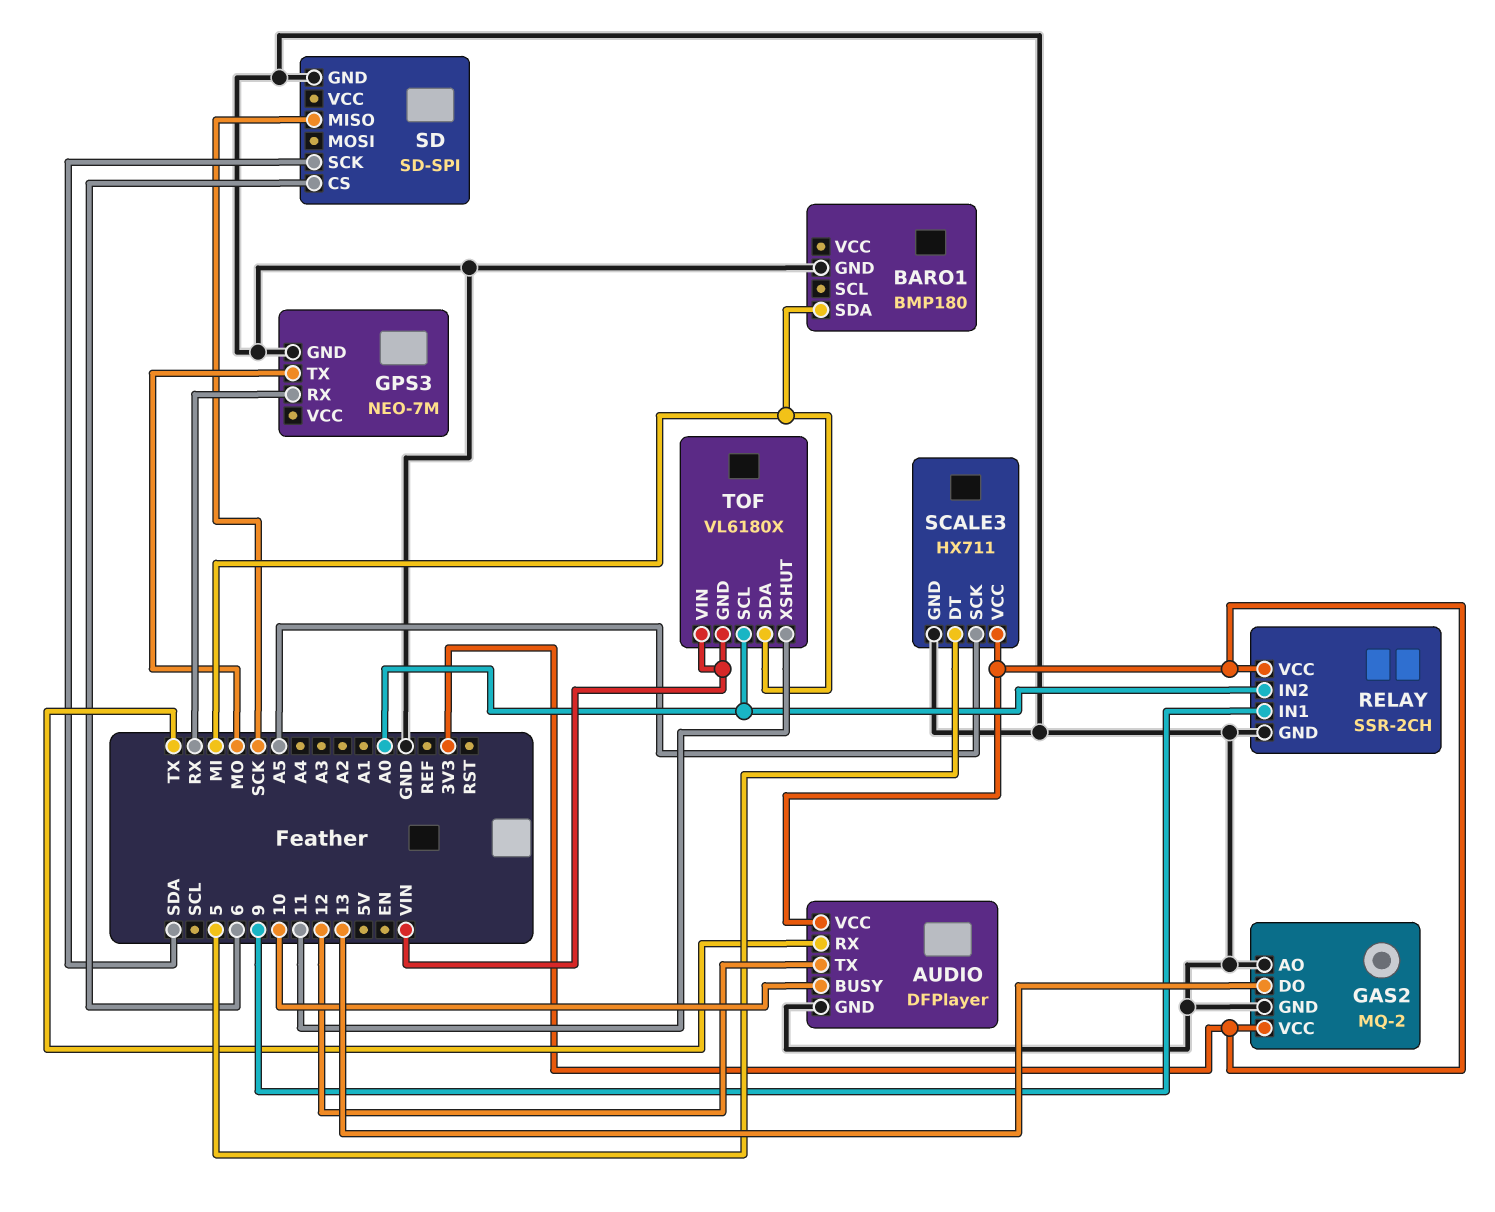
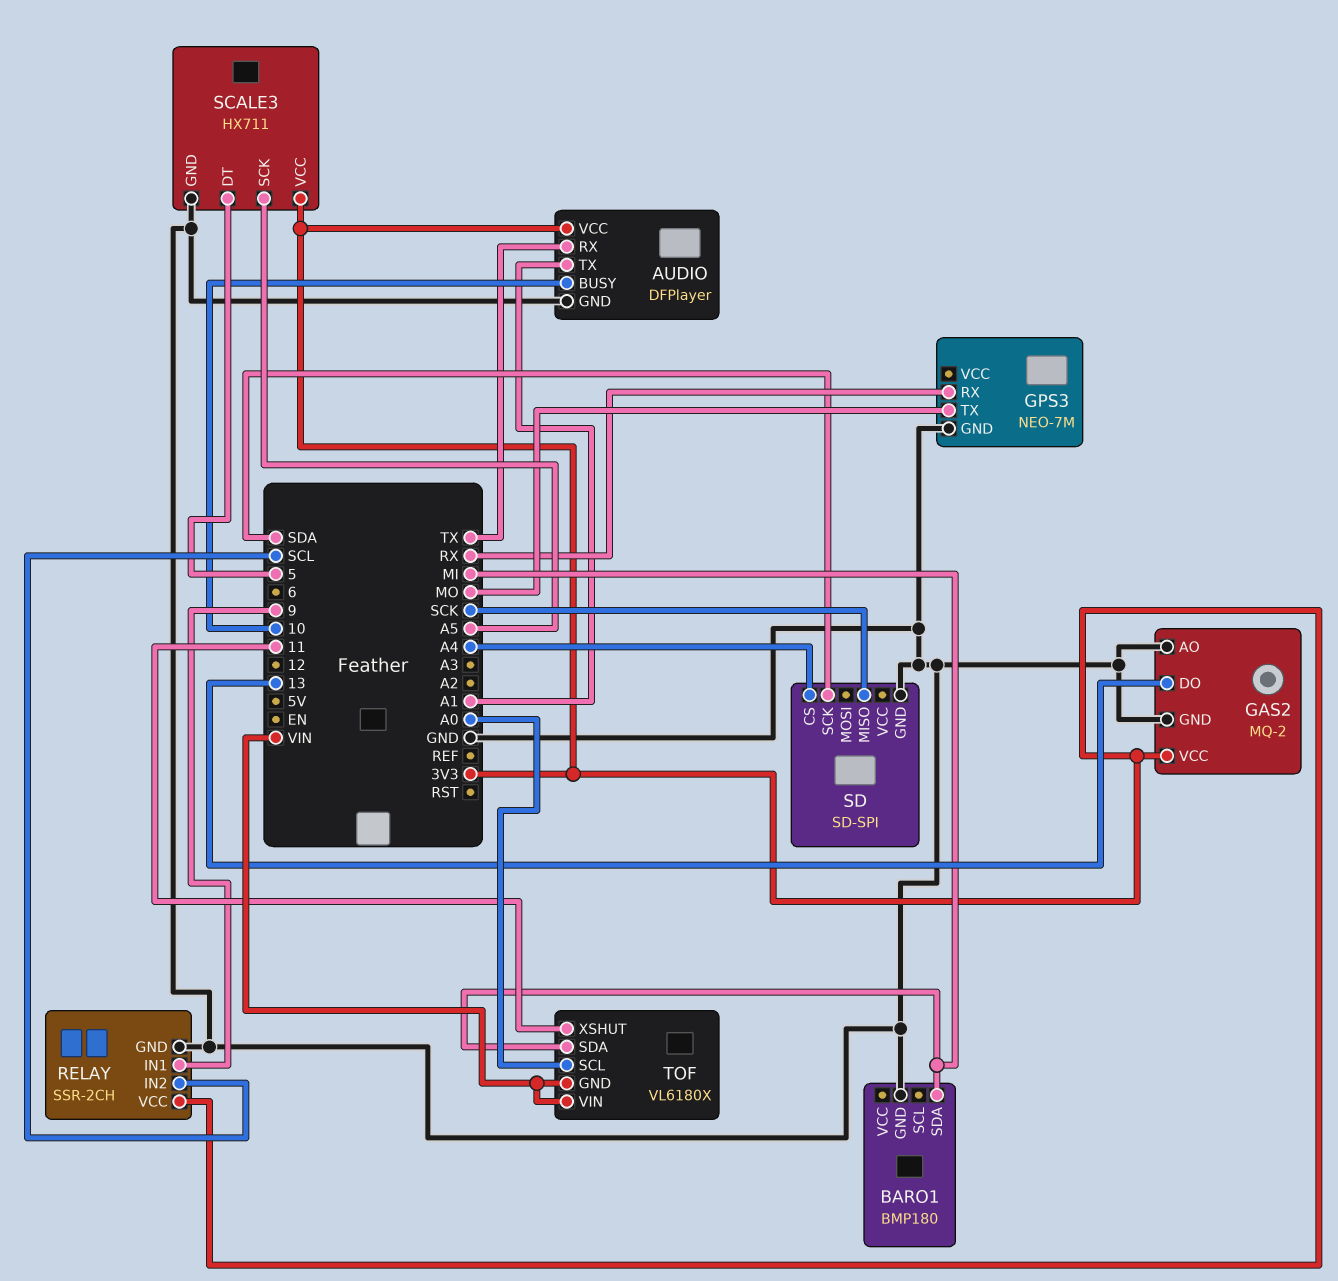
AUDIO pin TX: 12 -> A1
RELAY pin IN2: A0 -> SCL
SD pin CS: 6 -> A4

